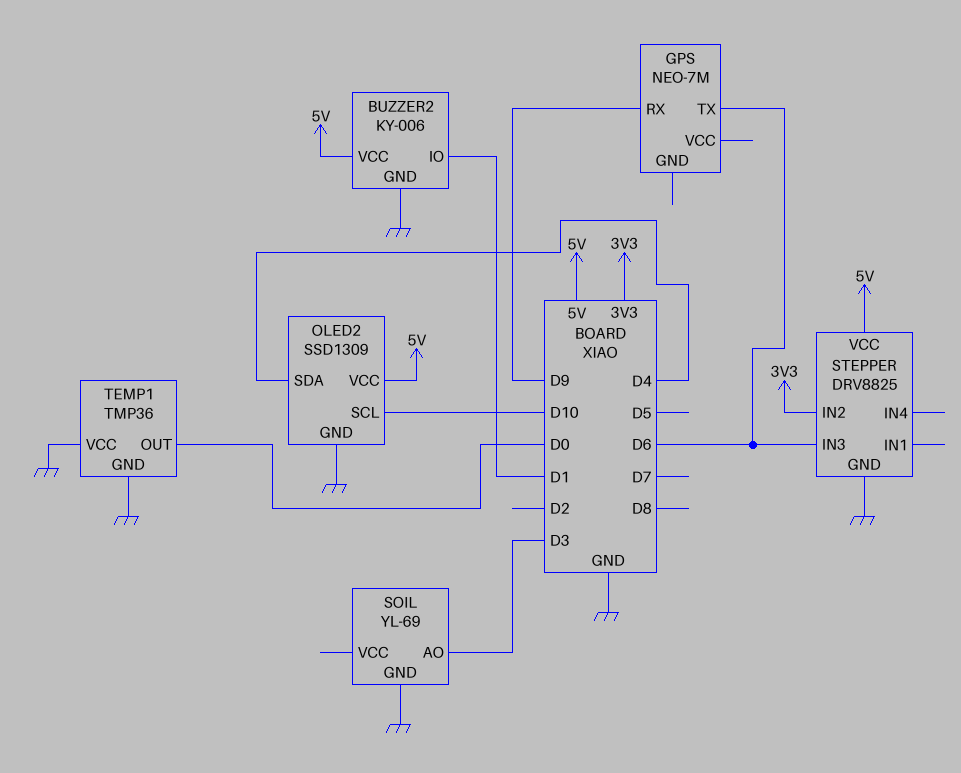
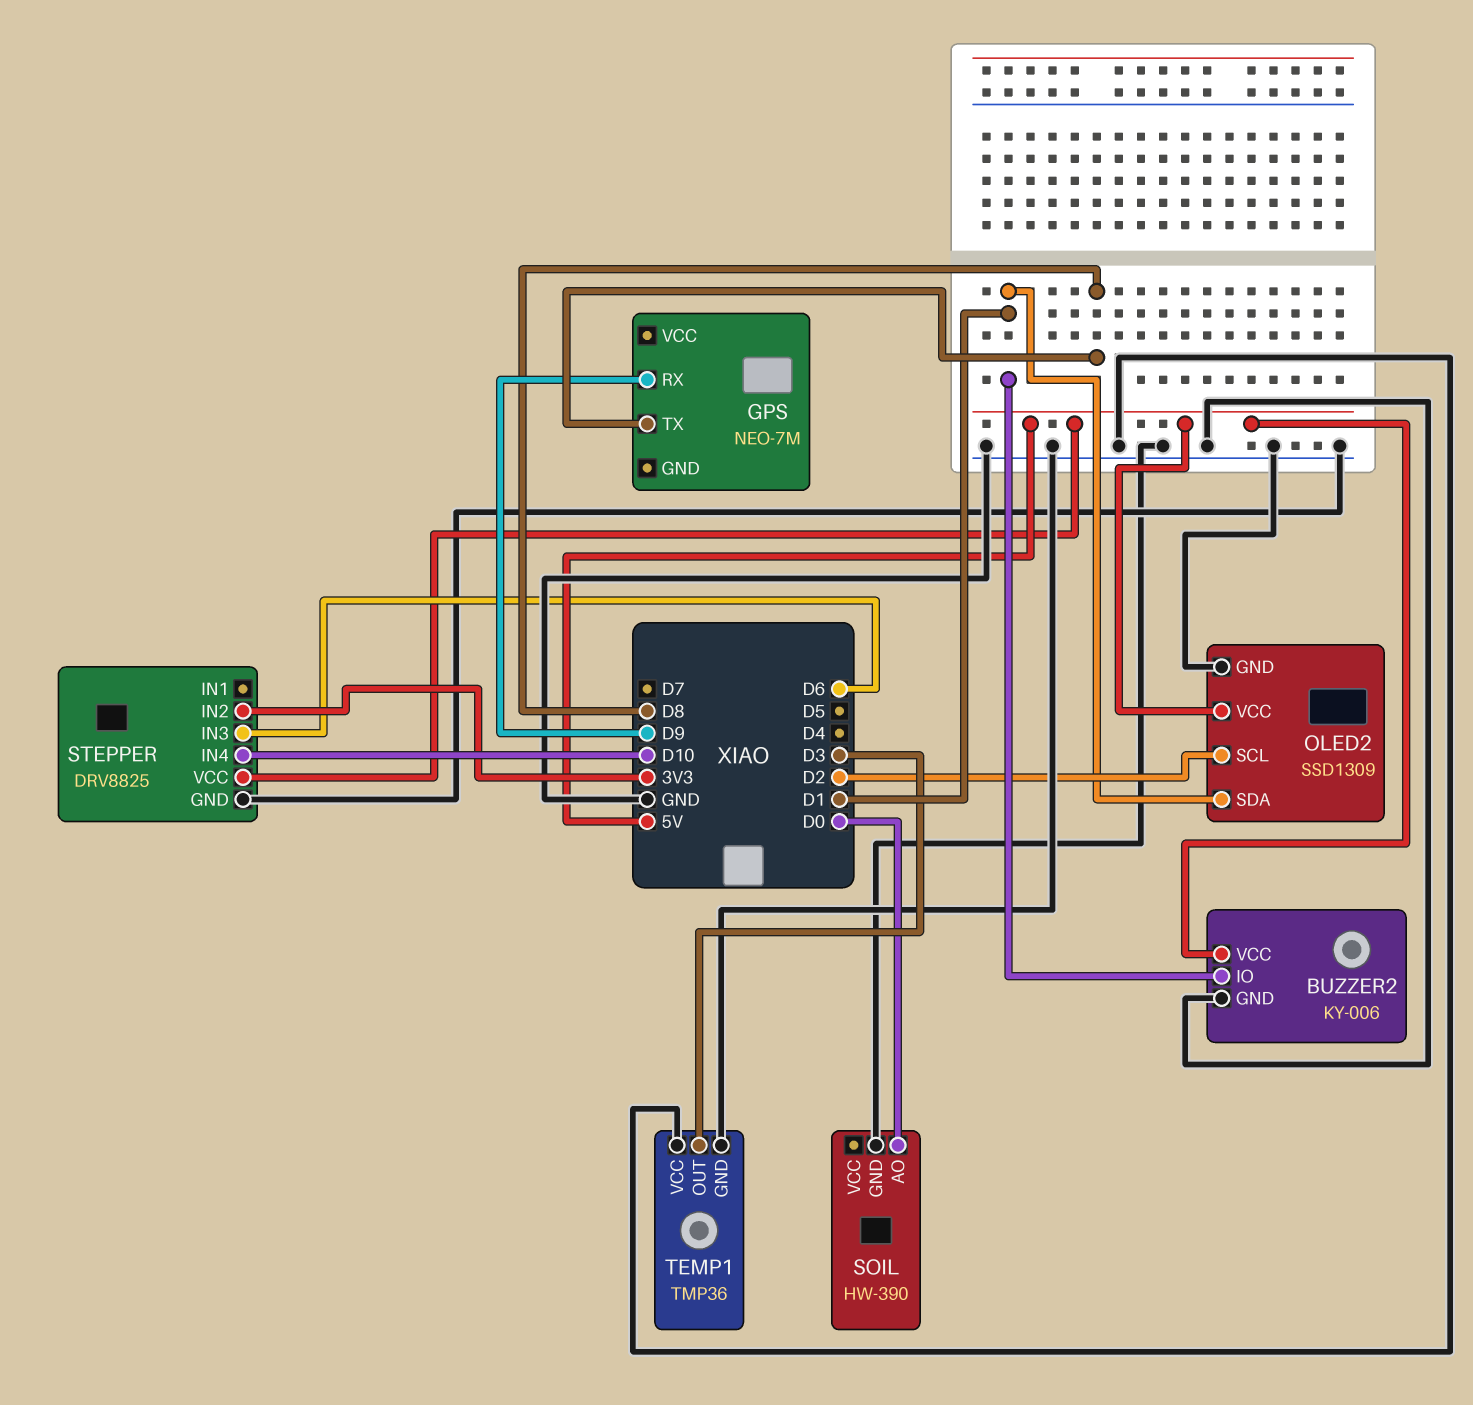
GPS pin TX: D6 -> D8
OLED2 pin SCL: D10 -> D2
OLED2 pin SDA: D4 -> D1
SOIL: YL-69 -> HW-390
SOIL pin AO: D3 -> D0
STEPPER pin IN4: none -> D10
TEMP1 pin OUT: D0 -> D3

